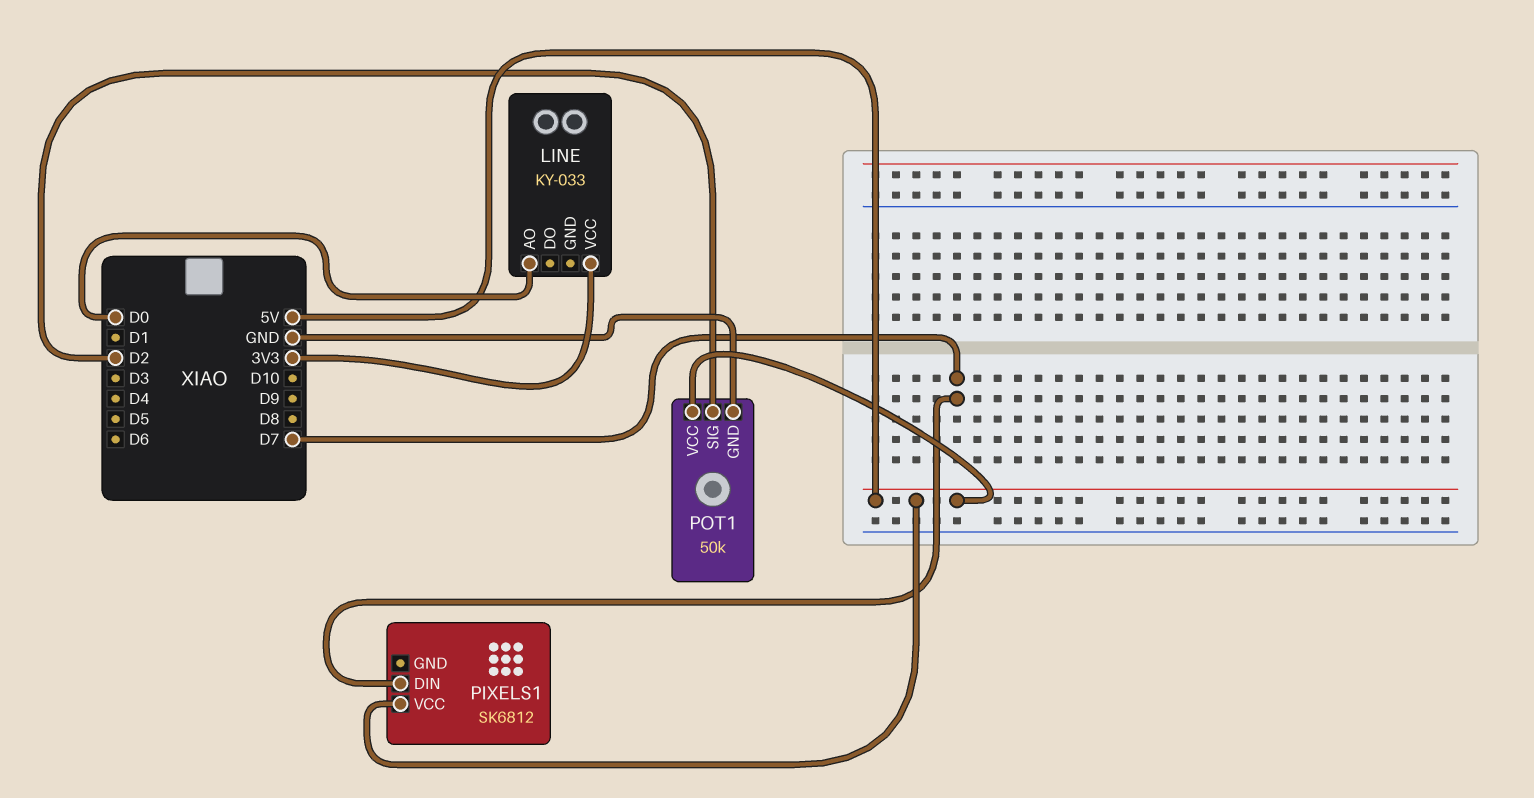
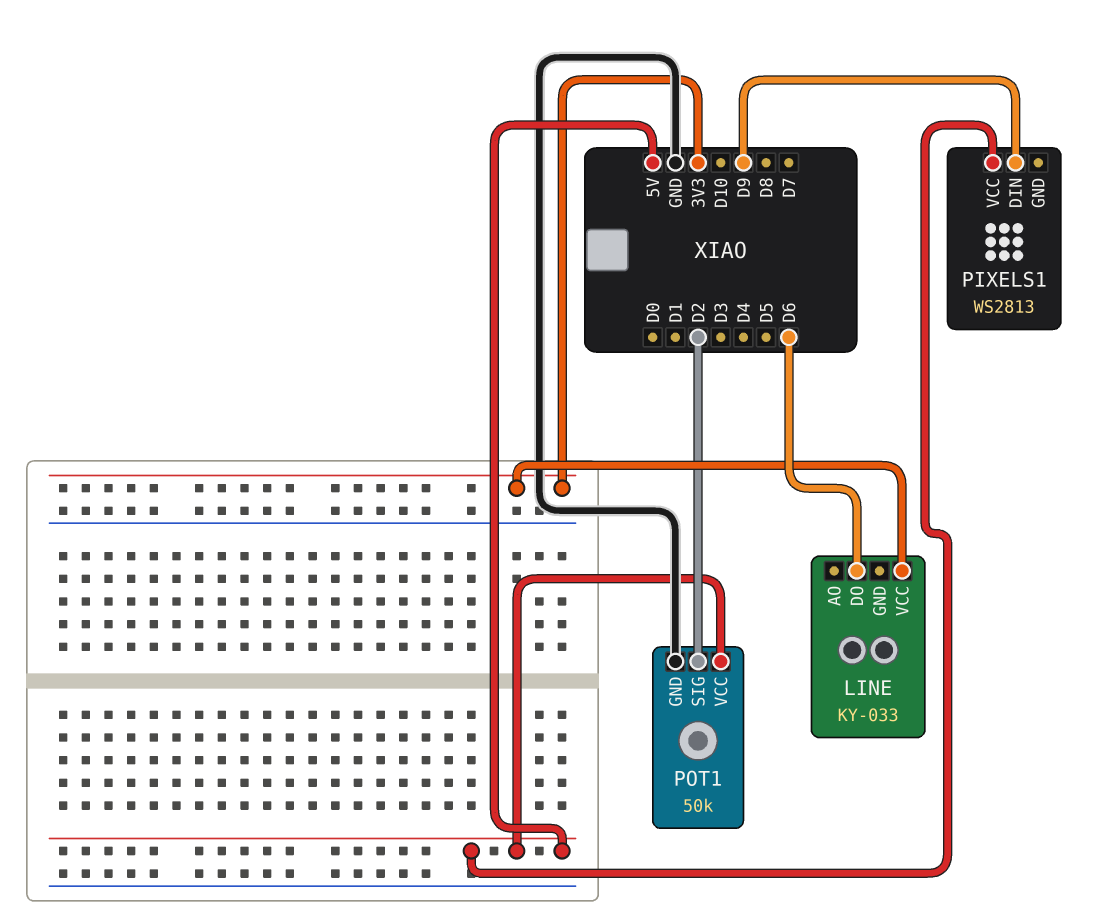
LINE pin AO: D0 -> none
LINE pin DO: none -> D6
PIXELS1: SK6812 -> WS2813
PIXELS1 pin DIN: D7 -> D9

